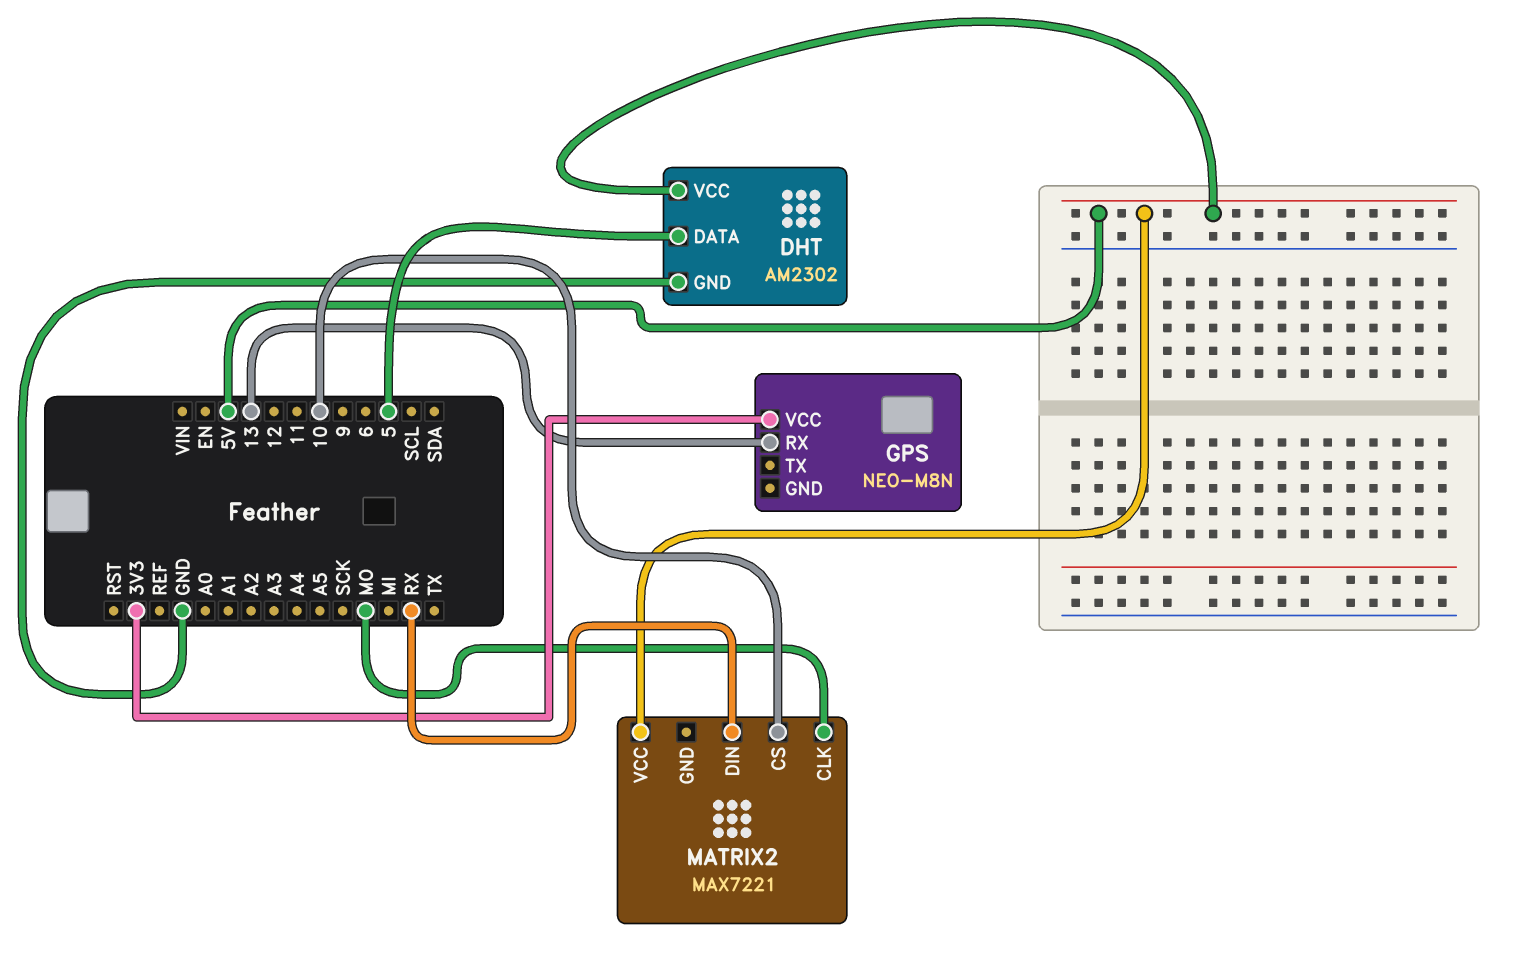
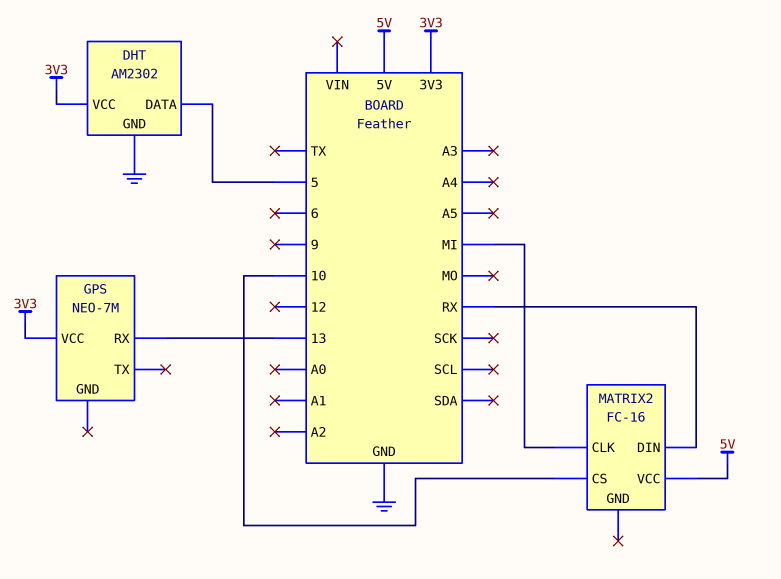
DHT pin VCC: 5V -> 3V3
GPS: NEO-M8N -> NEO-7M
MATRIX2: MAX7221 -> FC-16
MATRIX2 pin CLK: MO -> MI

